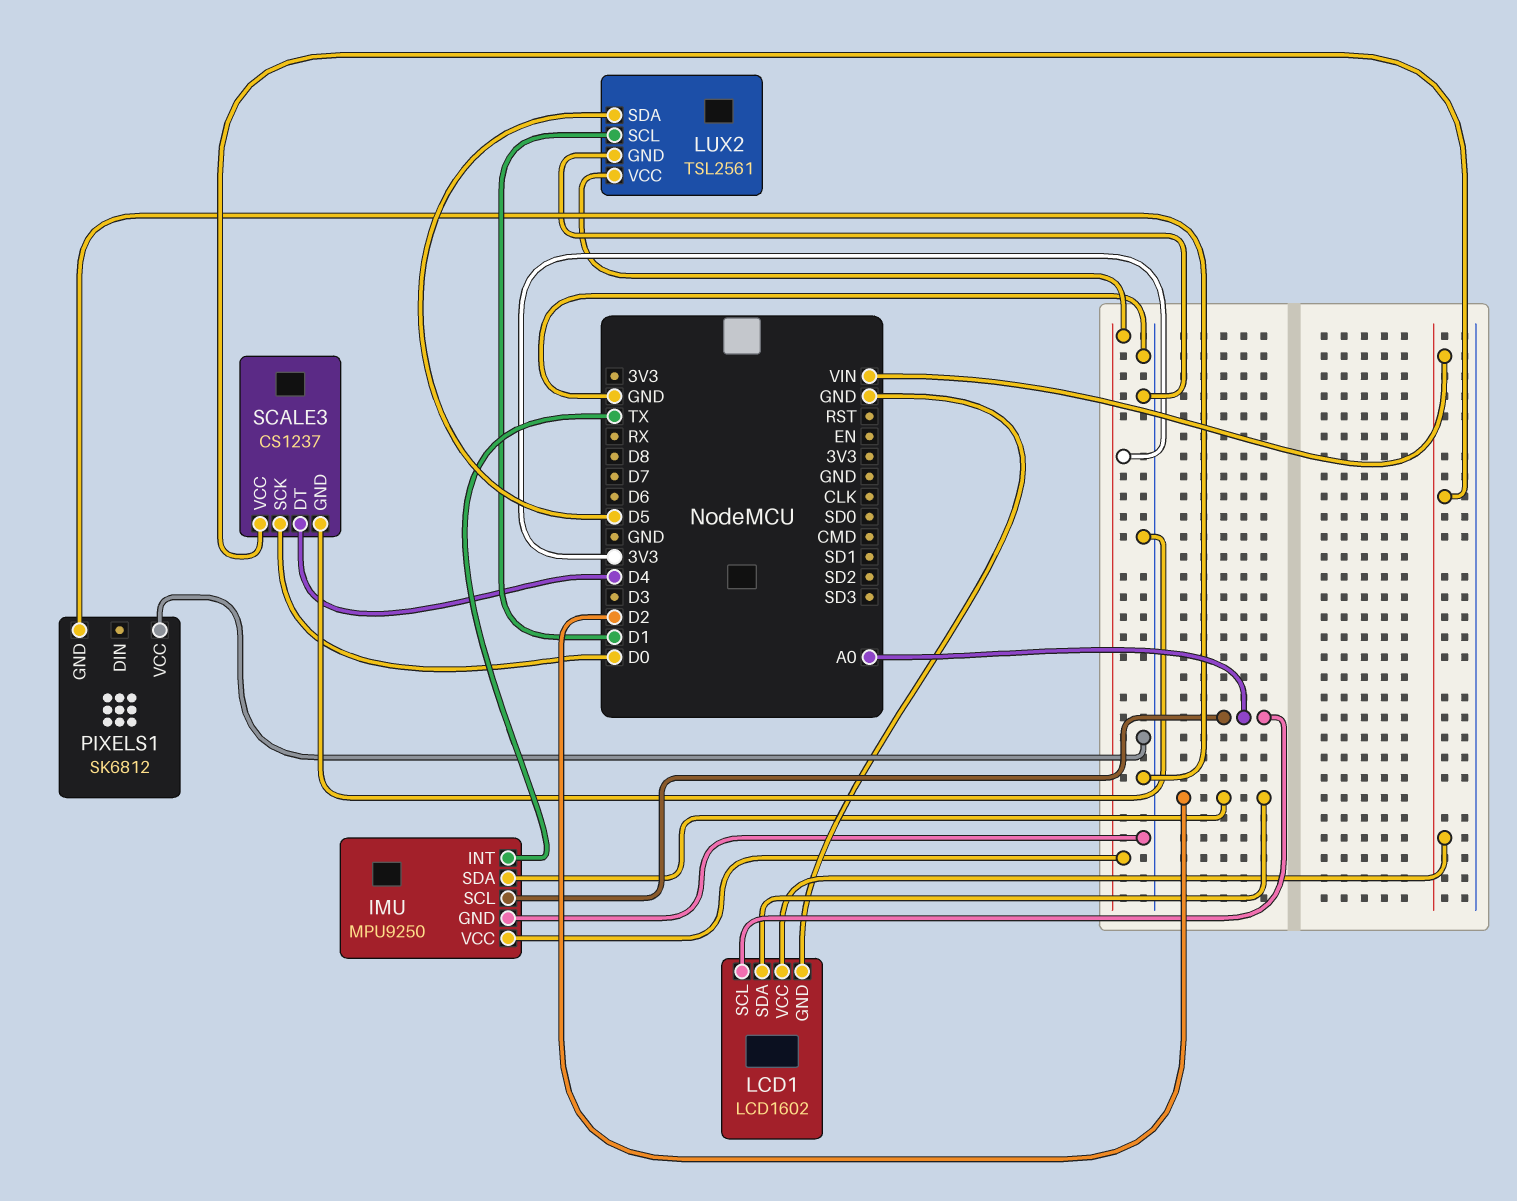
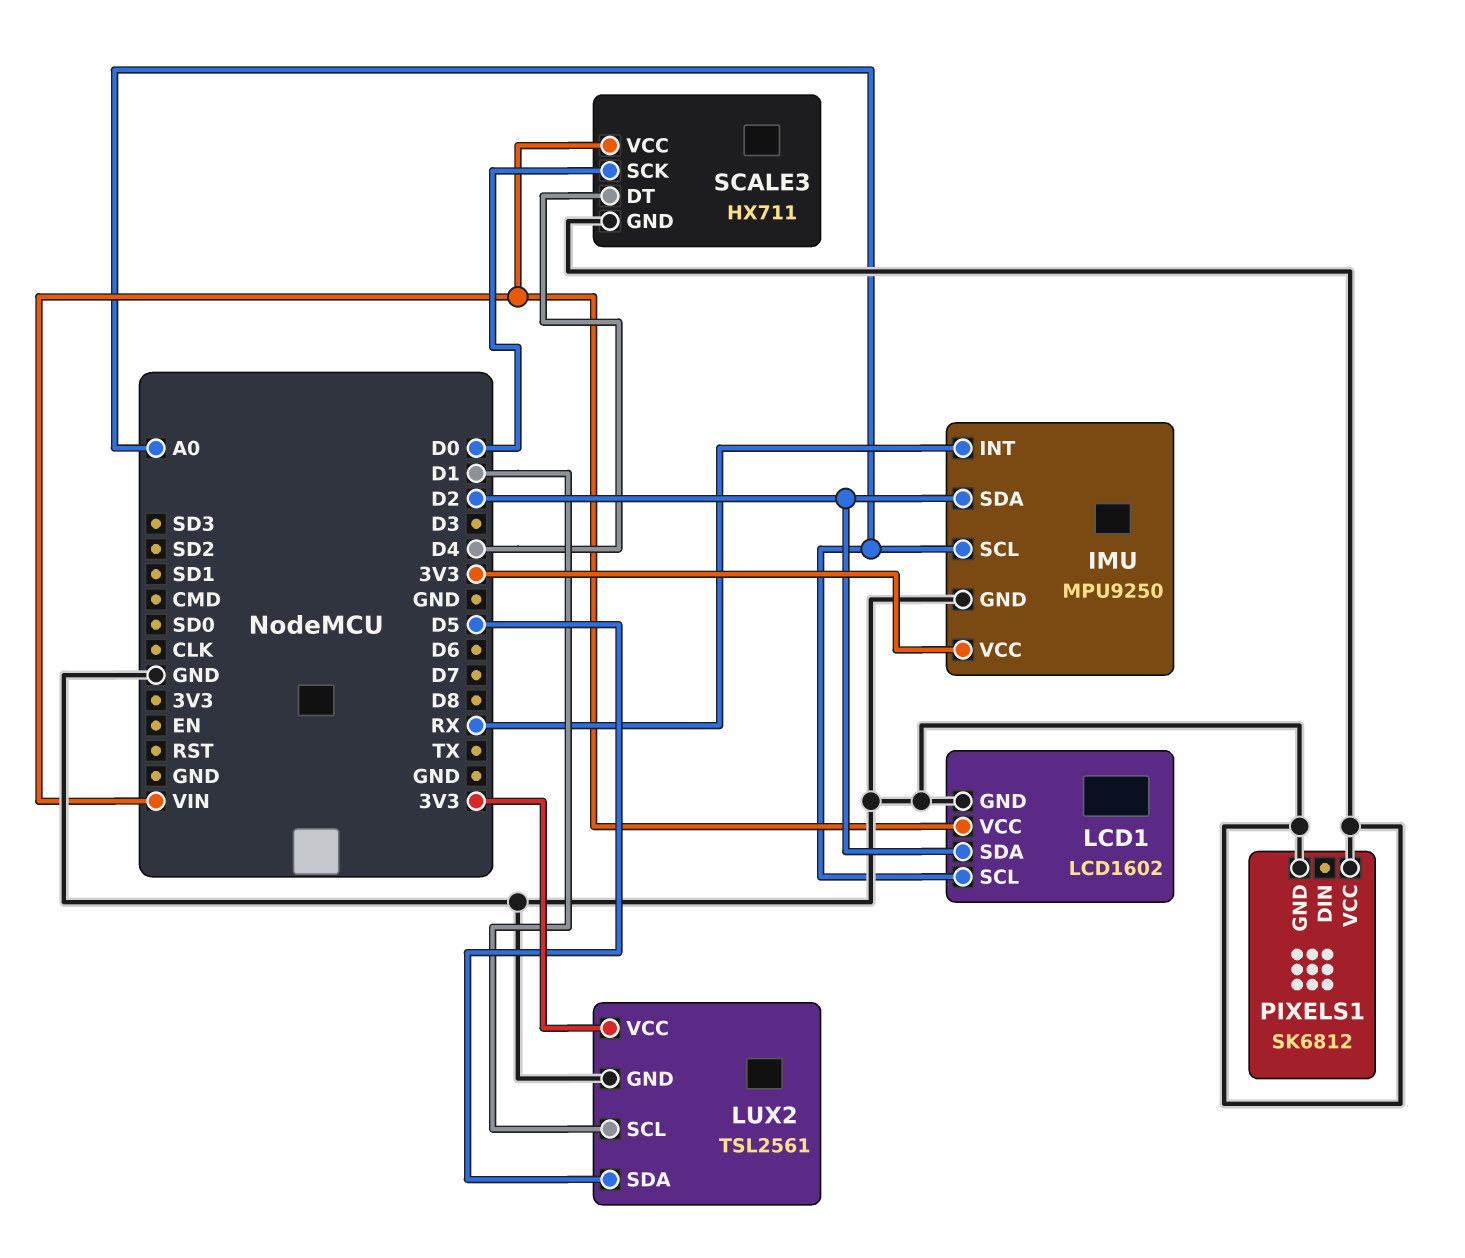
IMU pin INT: TX -> RX
SCALE3: CS1237 -> HX711

